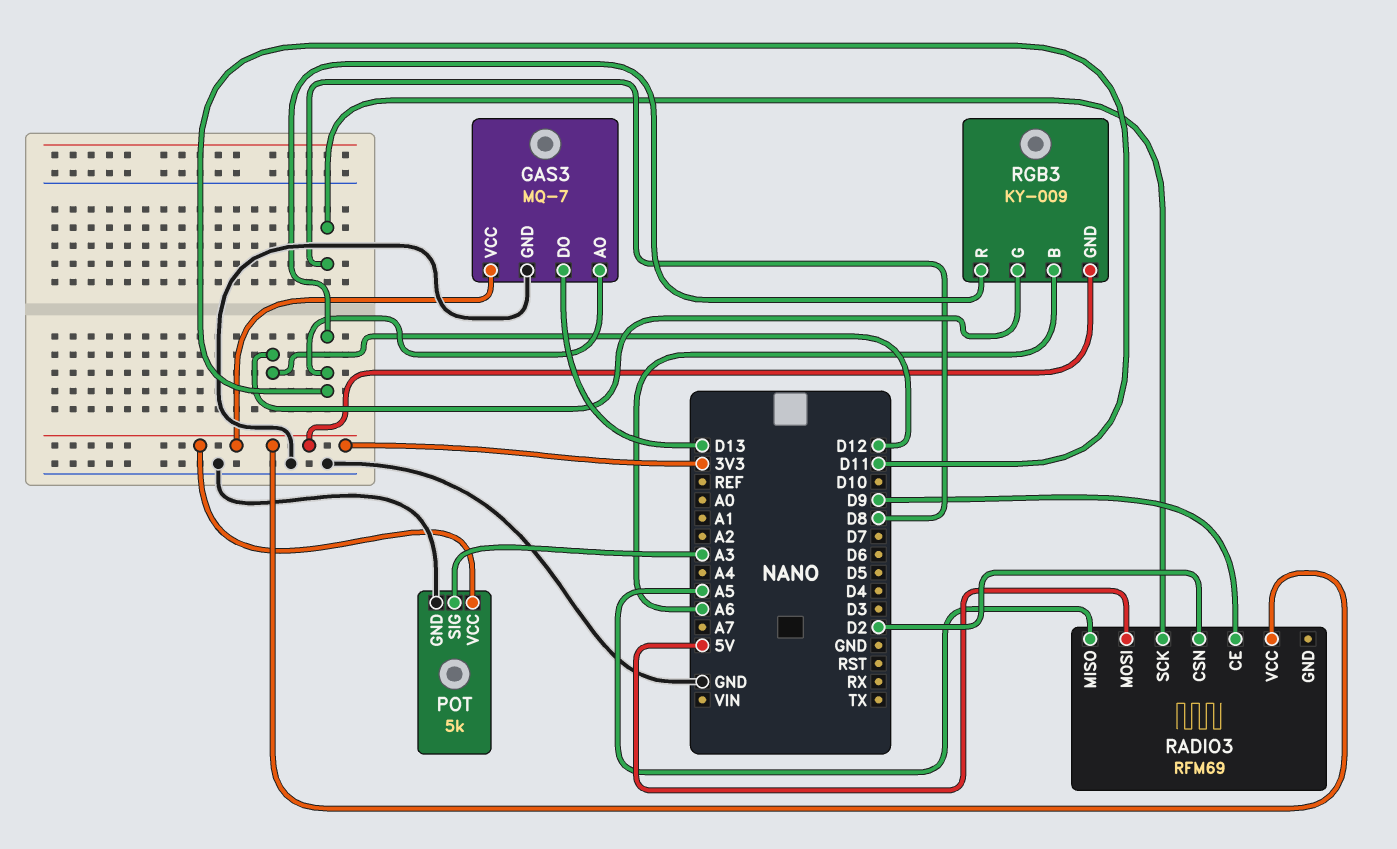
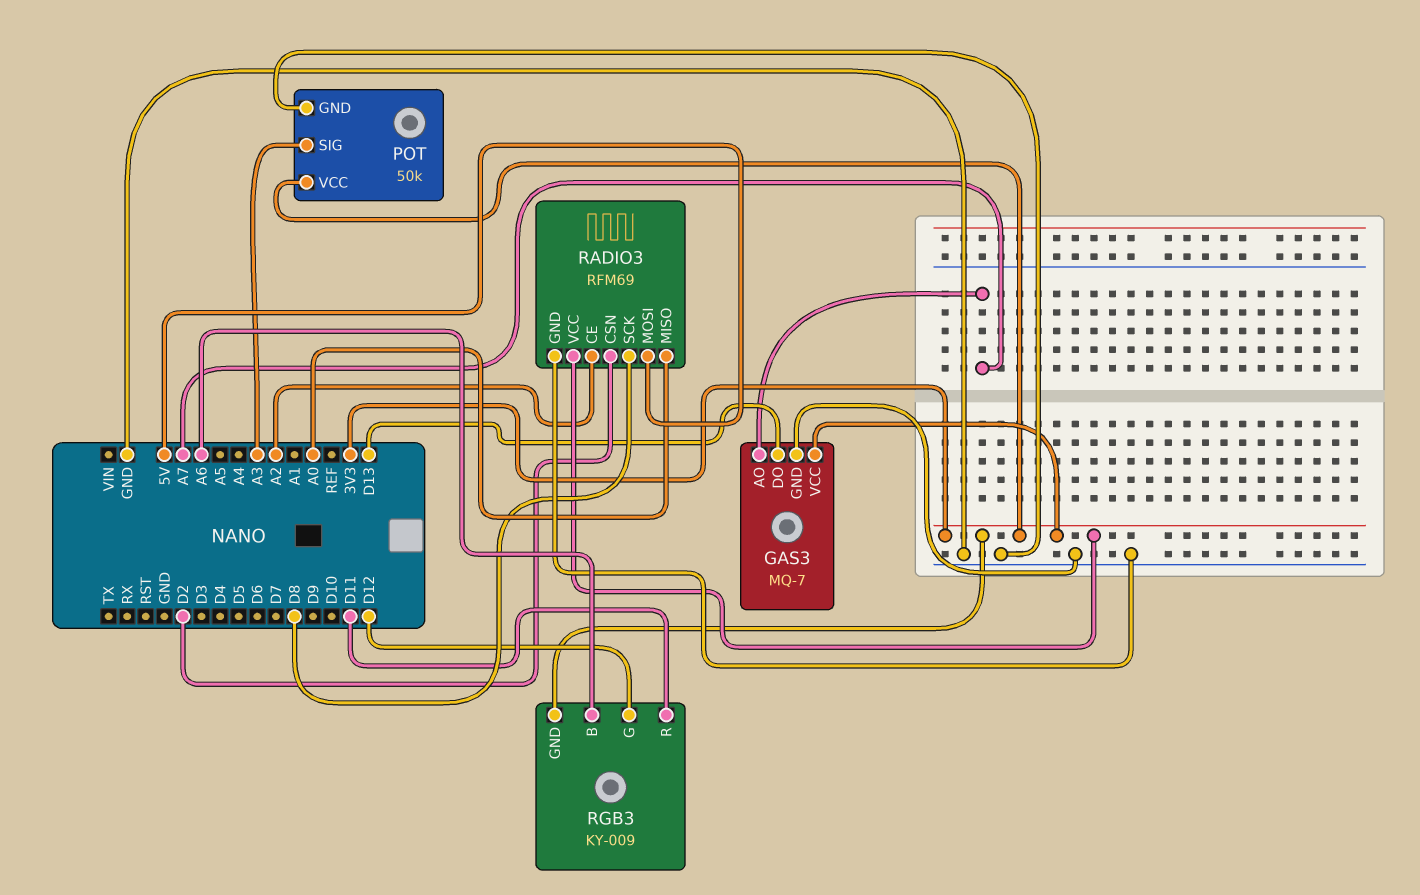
GAS3 pin AO: D11 -> A7
POT: 5k -> 50k
RADIO3 pin CE: D9 -> A2
RADIO3 pin GND: none -> GND
RADIO3 pin MISO: A5 -> A0

